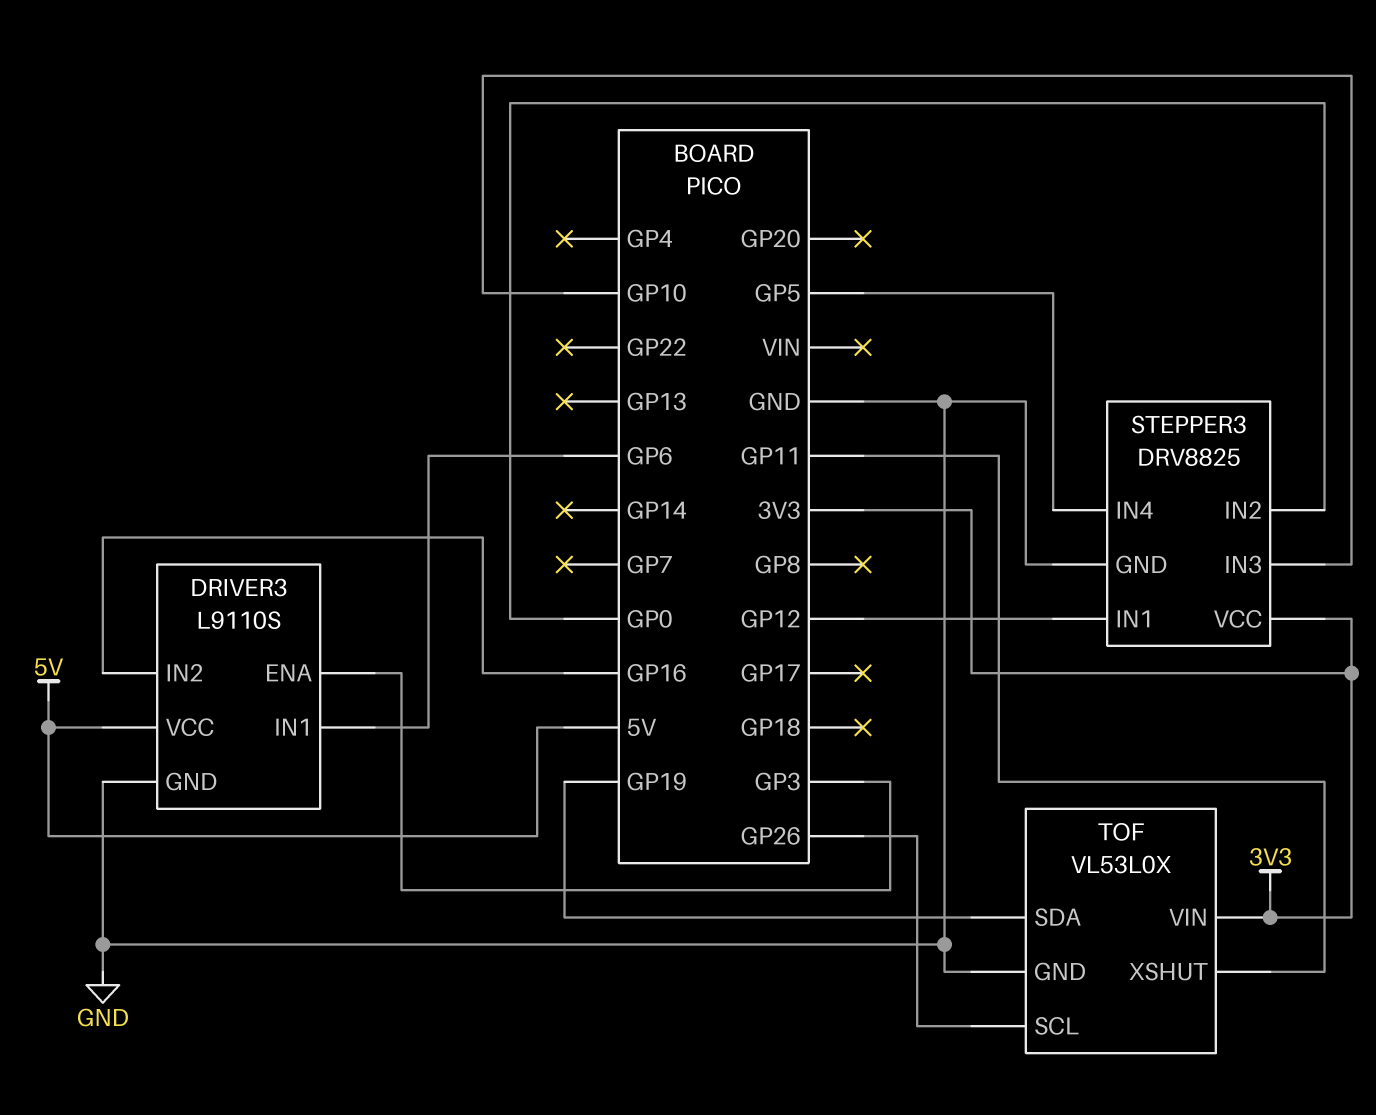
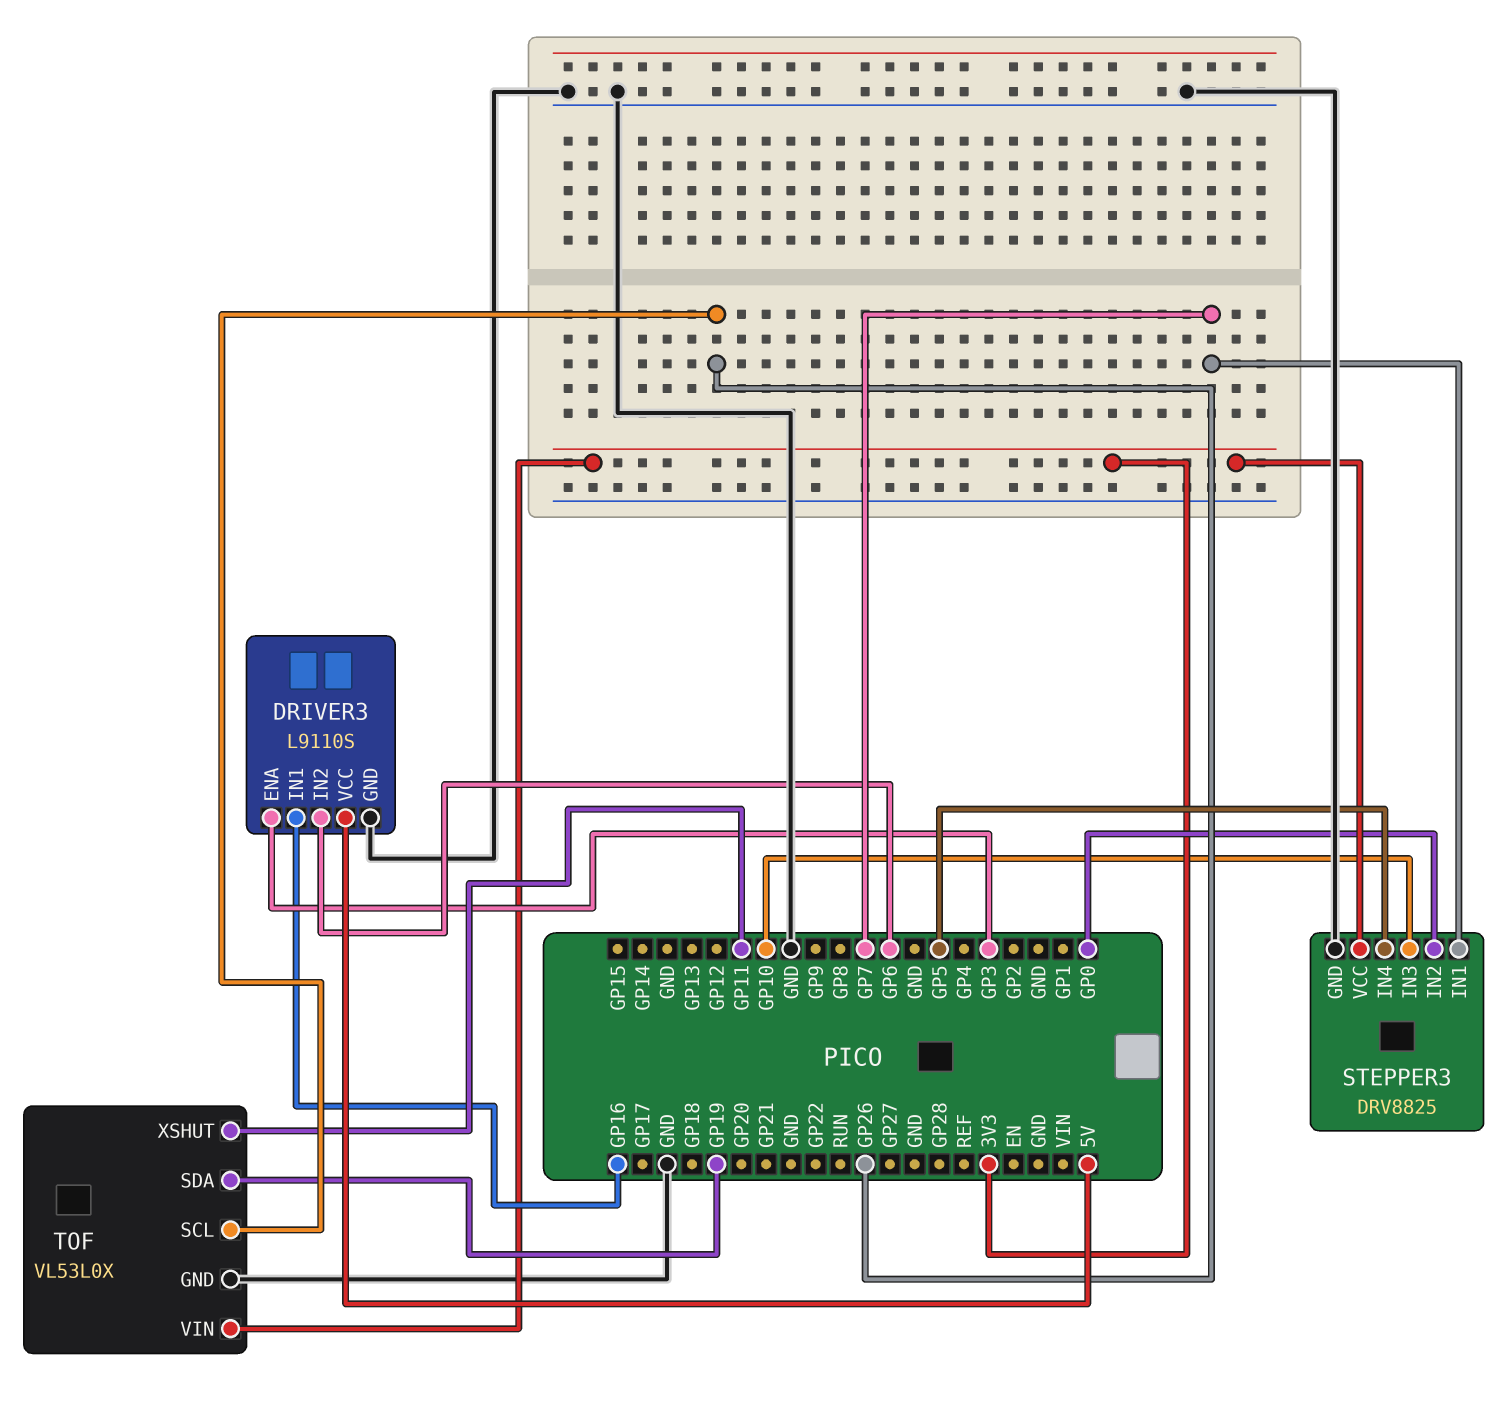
DRIVER3 pin IN1: GP6 -> GP16
DRIVER3 pin IN2: GP16 -> GP6
STEPPER3 pin IN1: GP12 -> GP7

